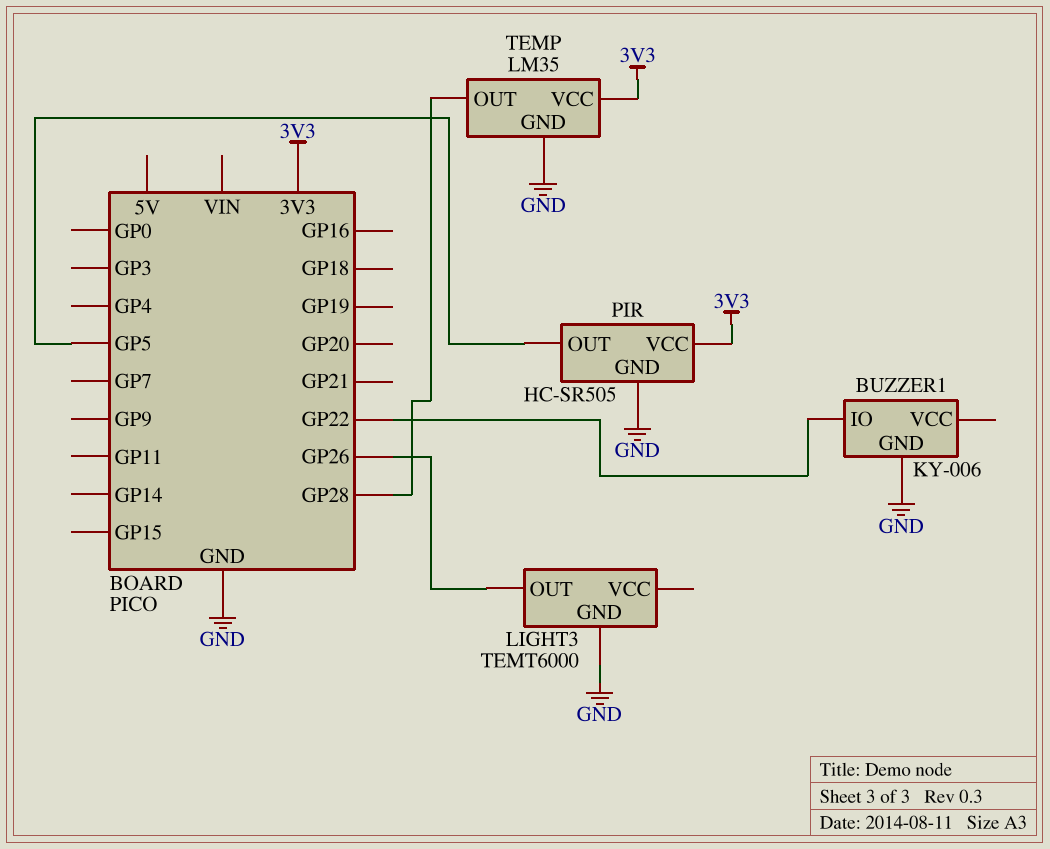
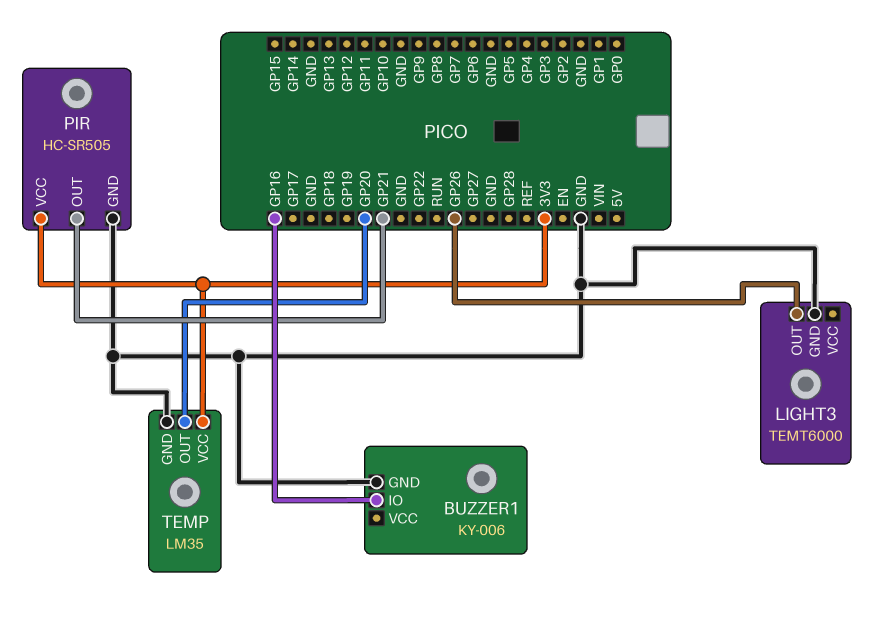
BUZZER1 pin IO: GP22 -> GP16
PIR pin OUT: GP5 -> GP21
TEMP pin OUT: GP28 -> GP20

